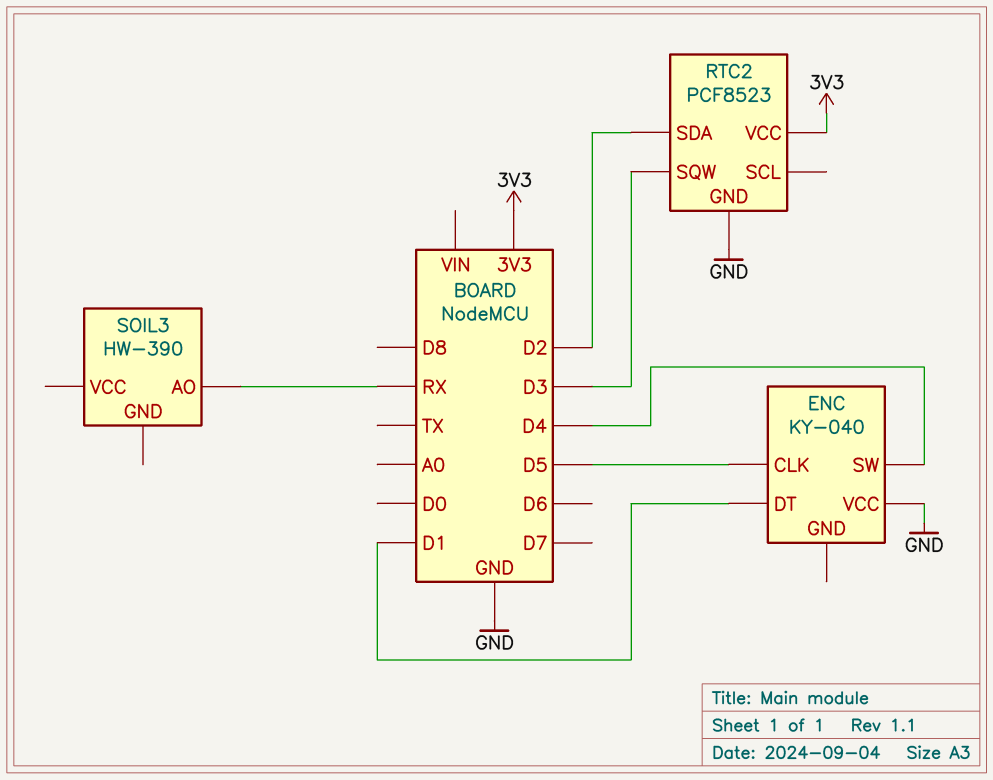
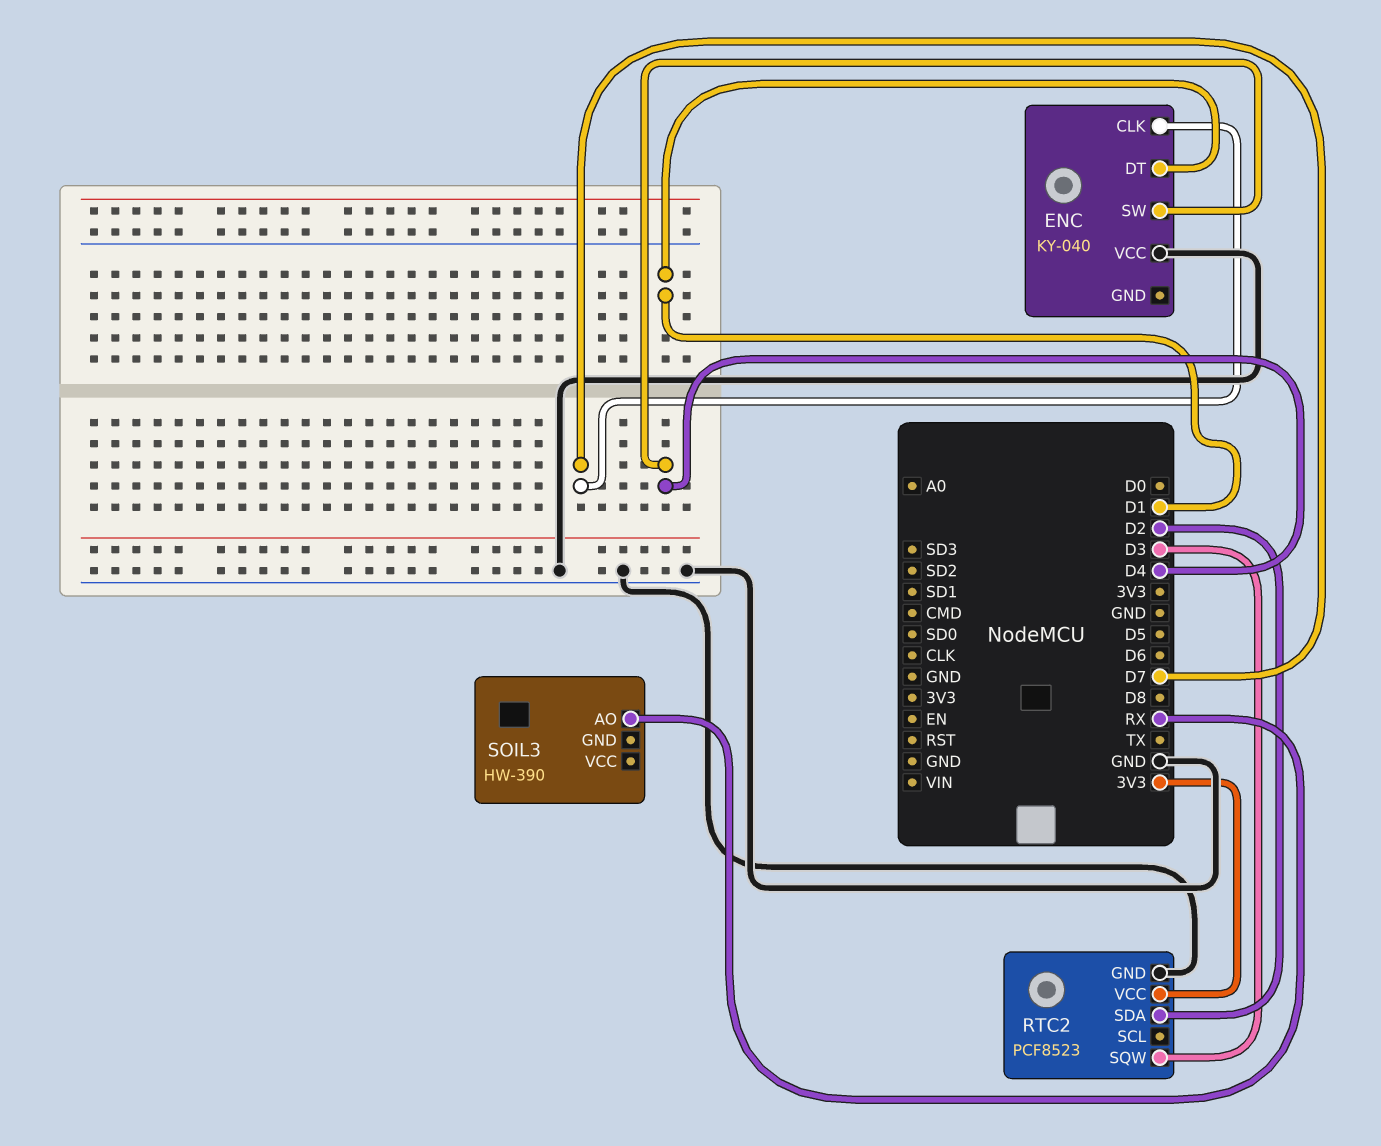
ENC pin CLK: D5 -> D7

